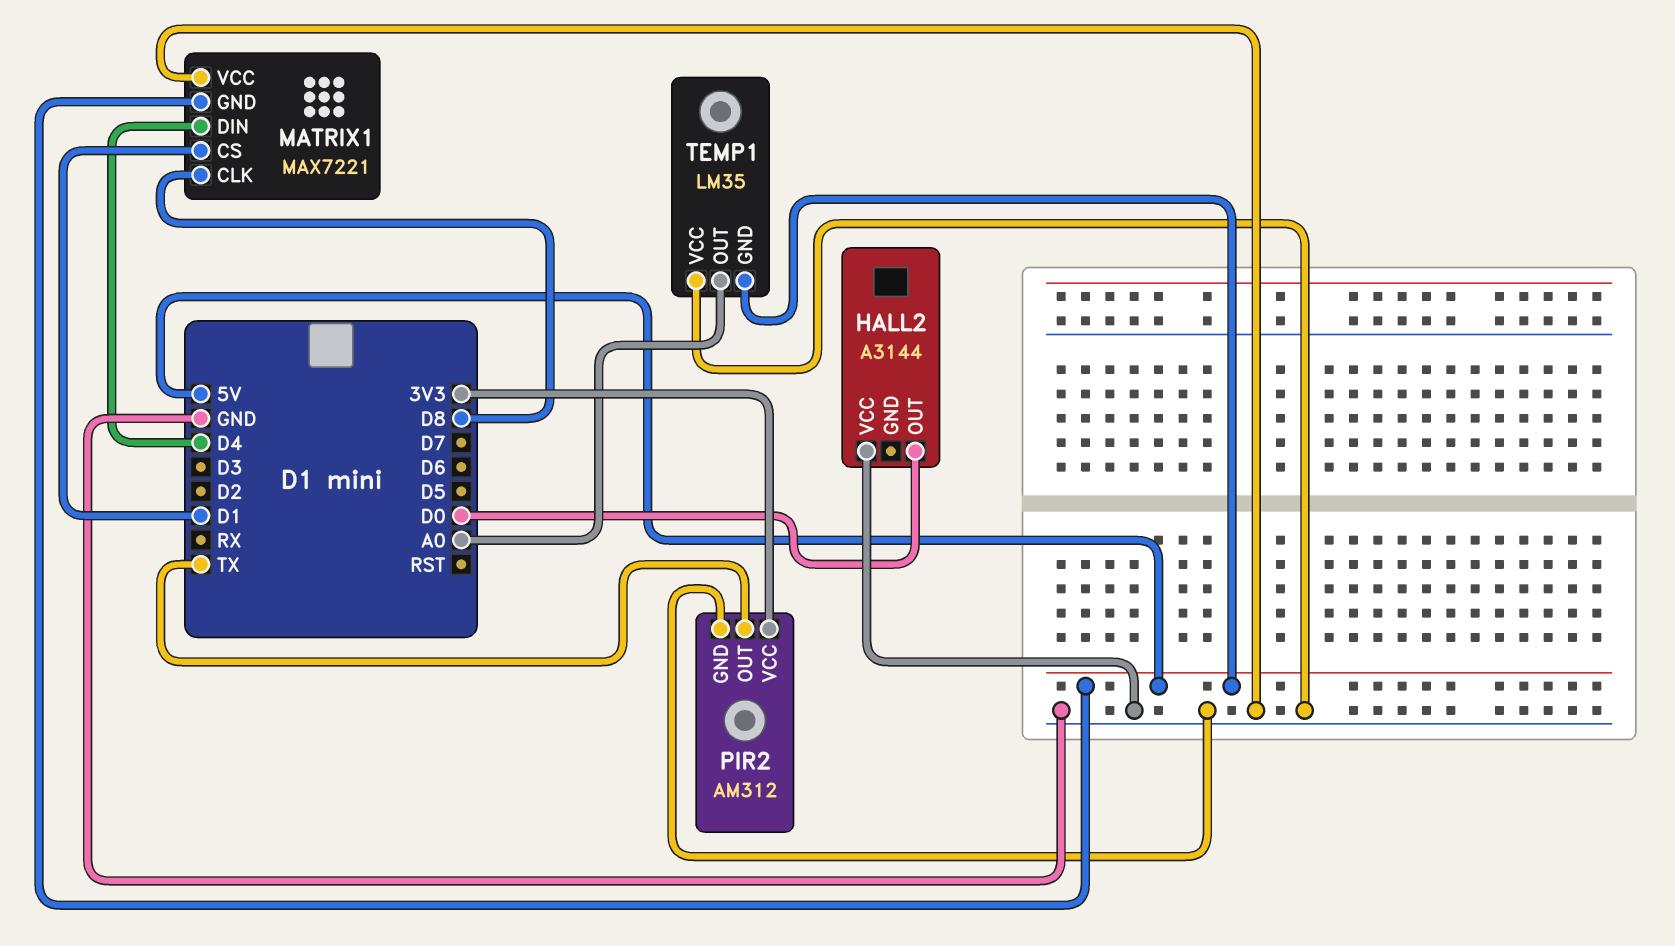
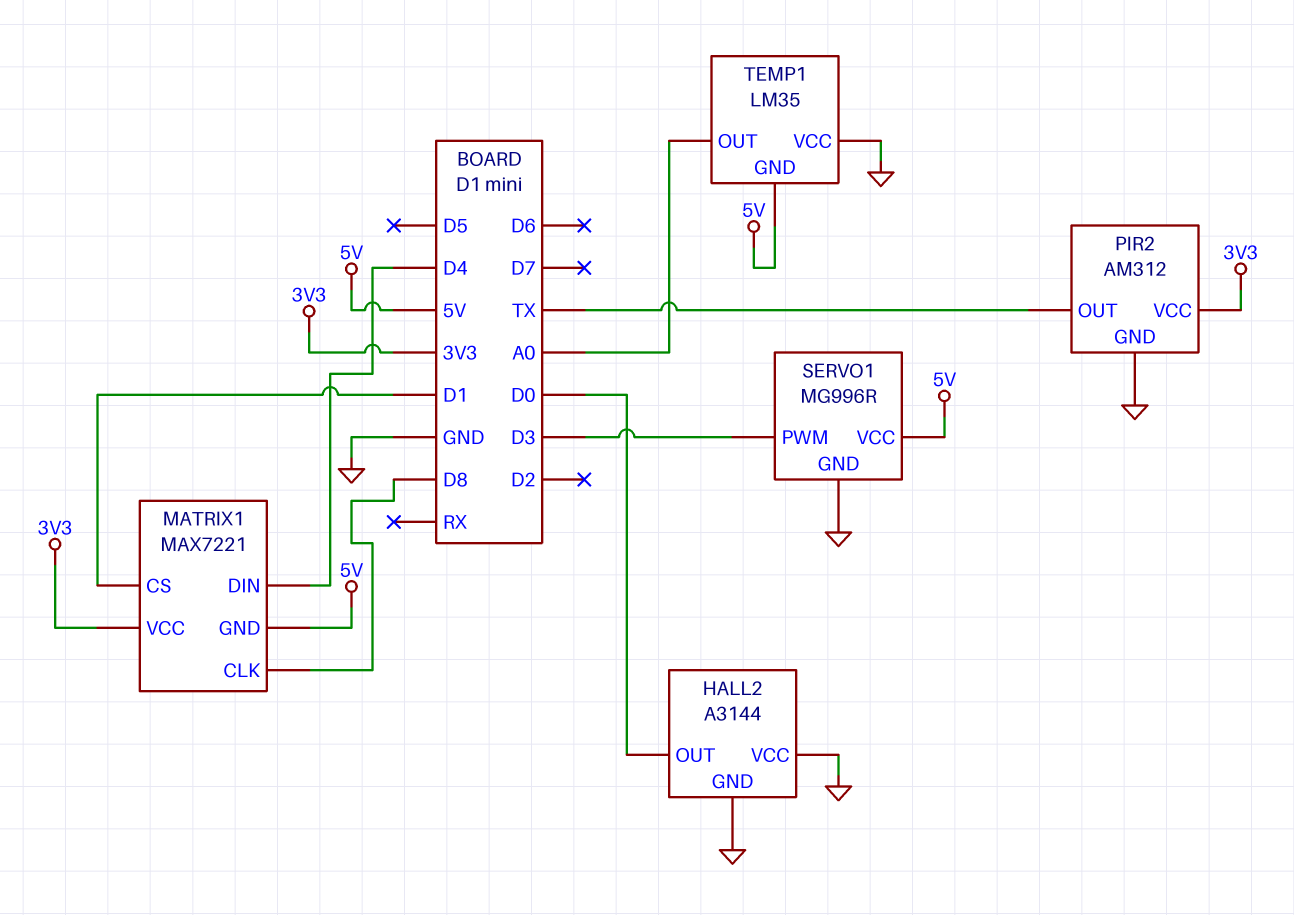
HALL2 pin GND: none -> GND
MATRIX1 pin VCC: GND -> 3V3
SERVO1: none -> MG996R
SERVO1 pin GND: none -> GND
SERVO1 pin PWM: none -> D3
SERVO1 pin VCC: none -> 5V

